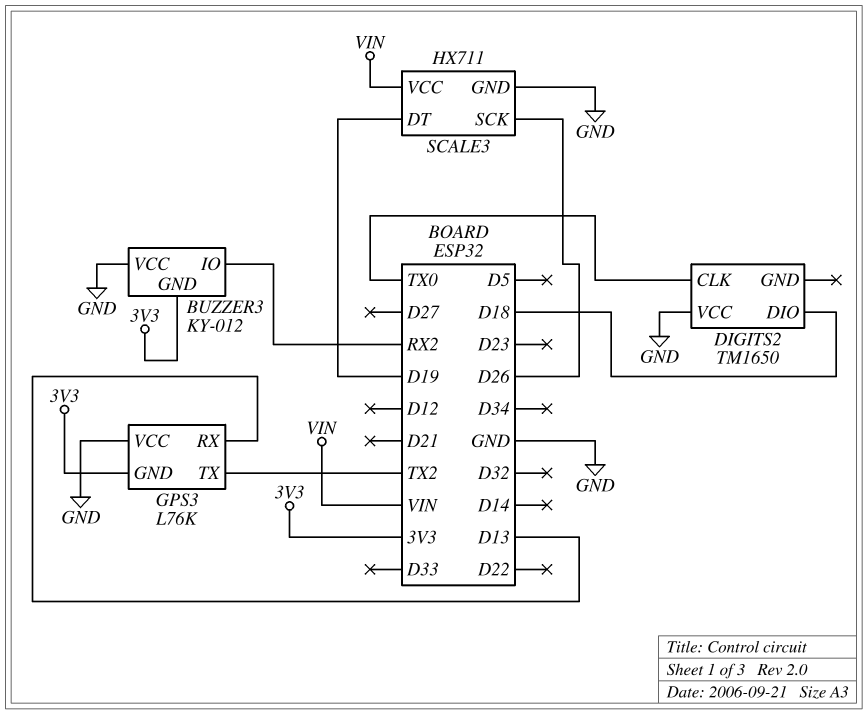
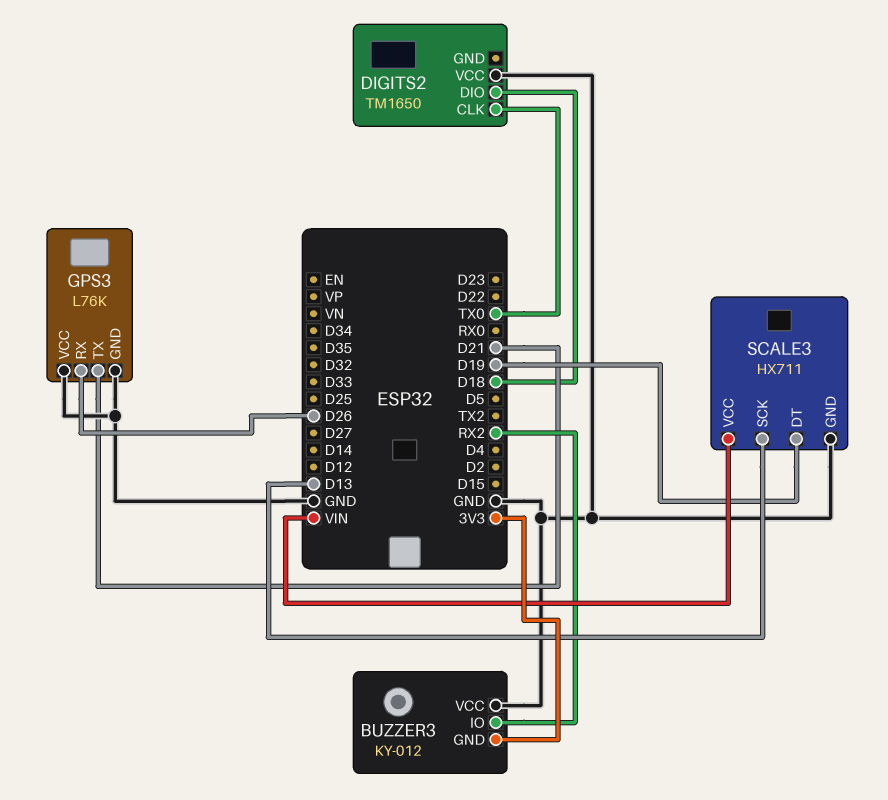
GPS3 pin GND: 3V3 -> GND
GPS3 pin RX: D13 -> D26
GPS3 pin TX: TX2 -> D21
SCALE3 pin SCK: D26 -> D13

